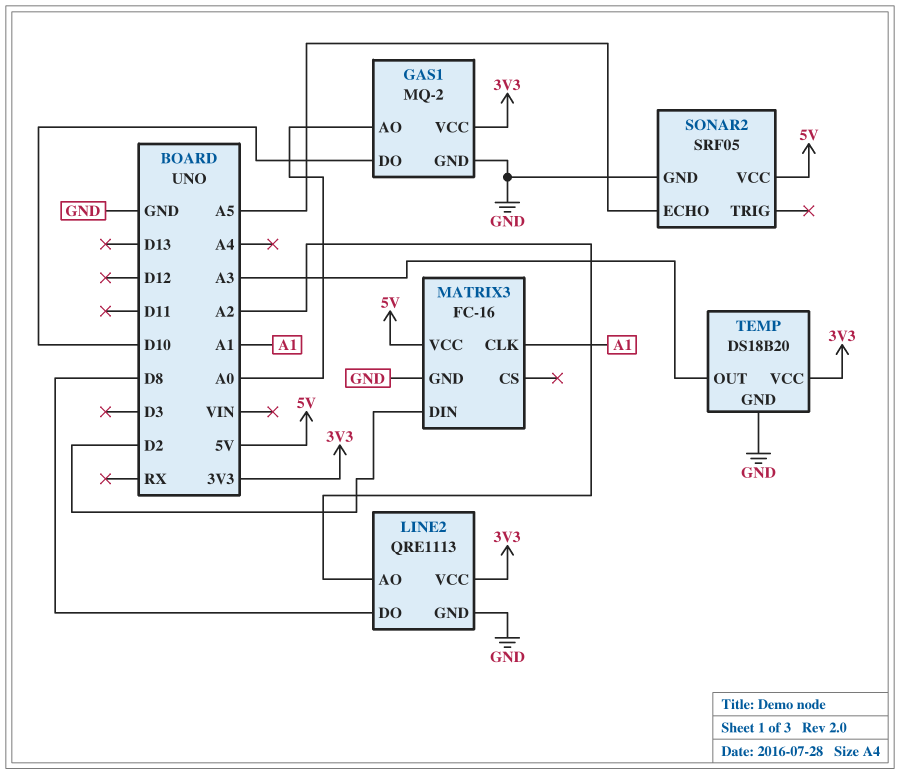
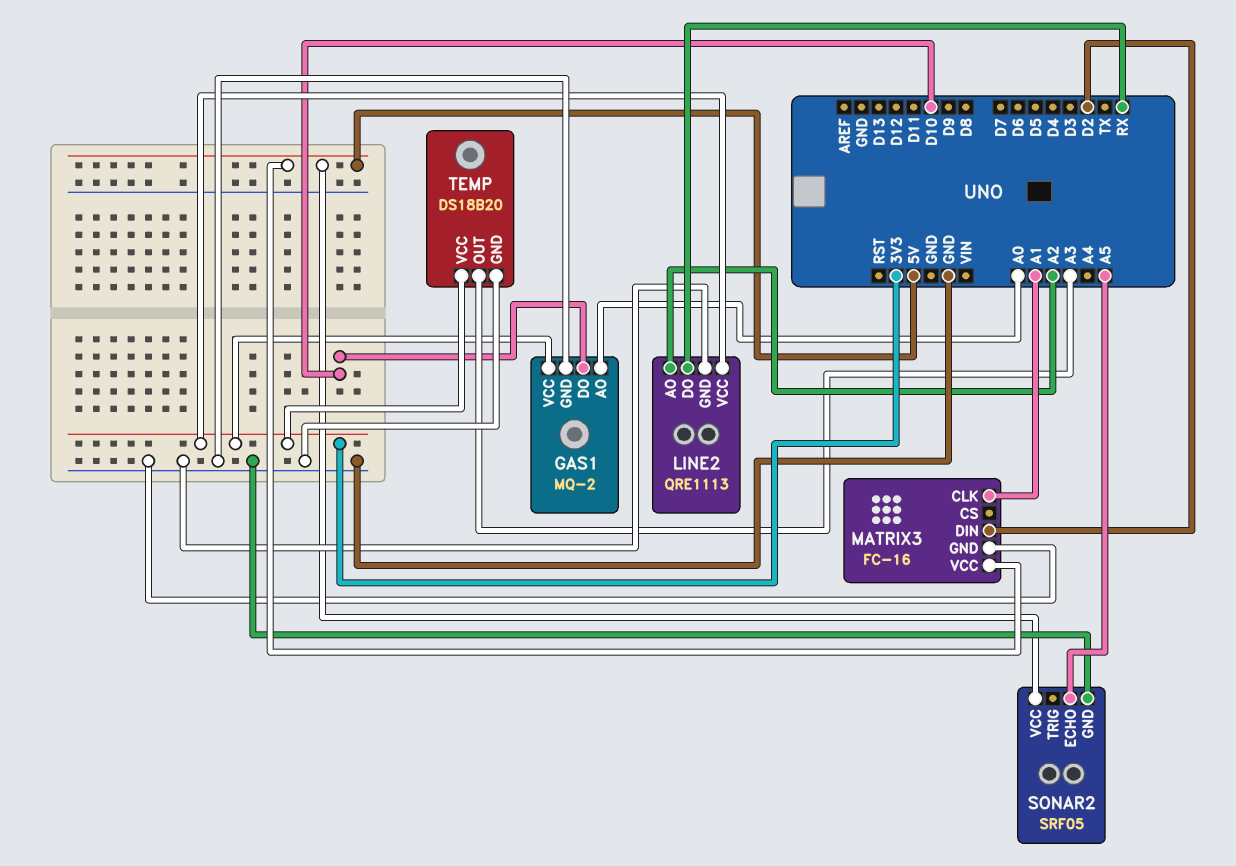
LINE2 pin DO: D8 -> RX

